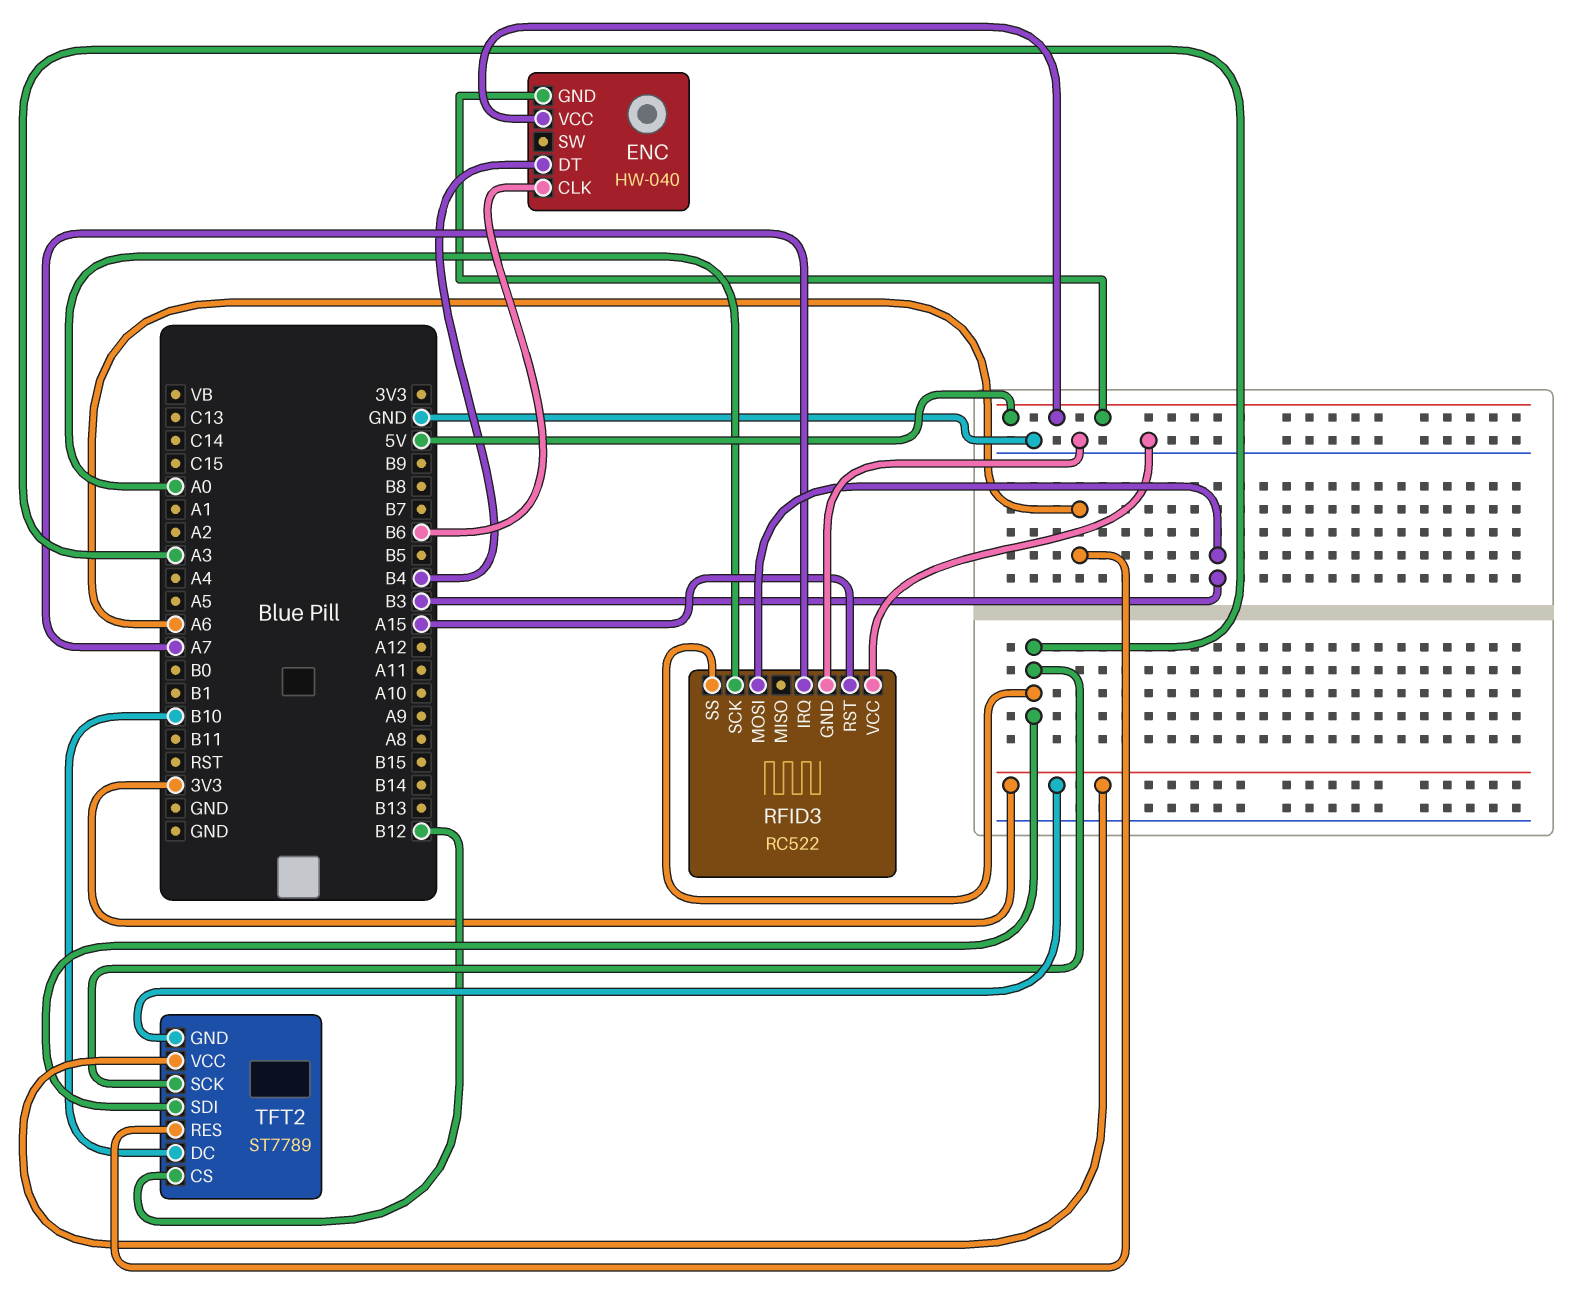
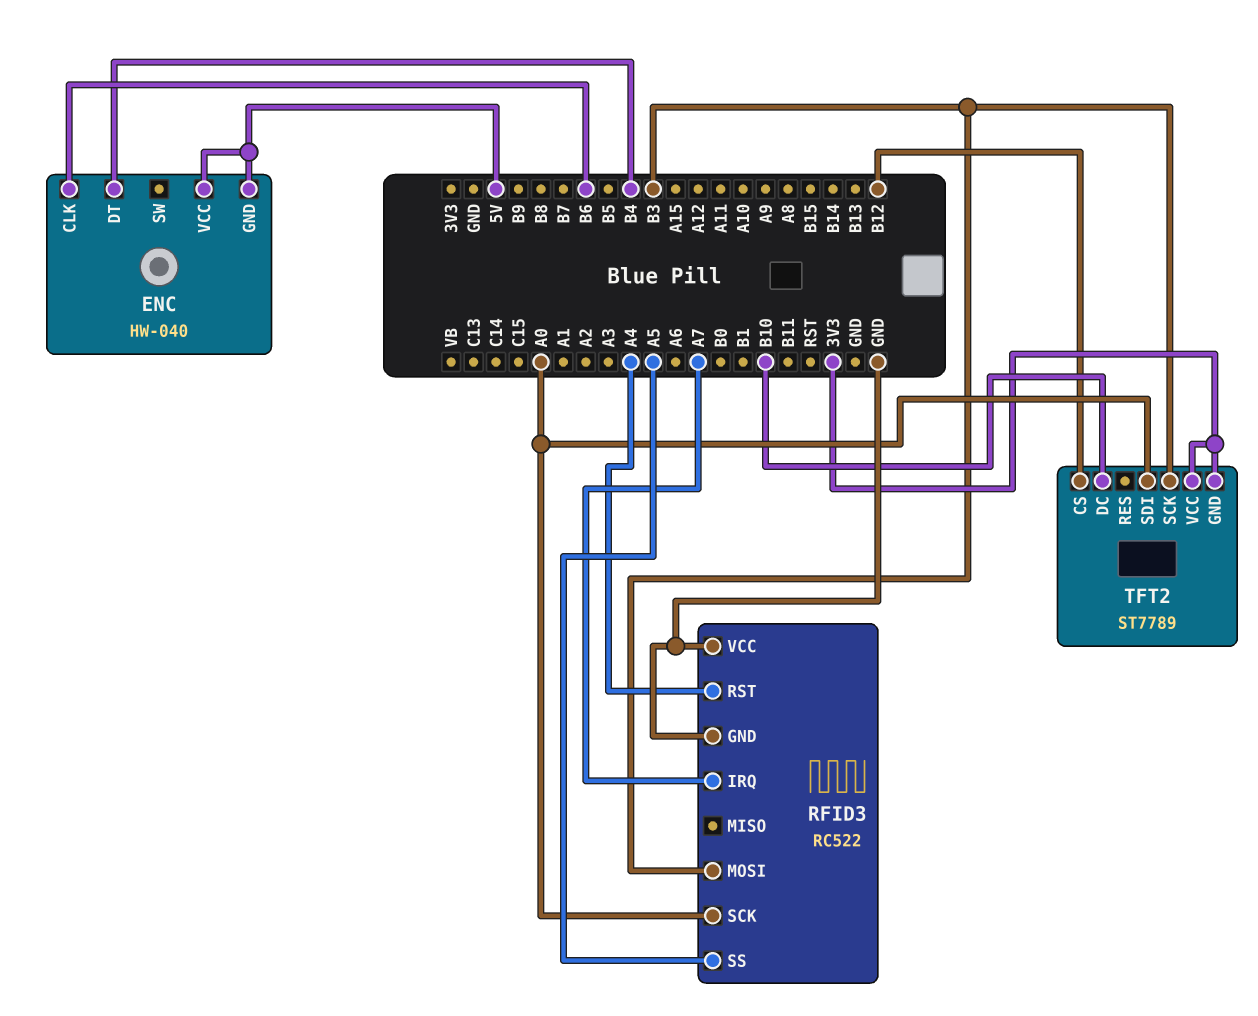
RFID3 pin RST: A15 -> A4
RFID3 pin SS: A3 -> A5
TFT2 pin RES: A6 -> none
TFT2 pin SCK: A3 -> B3
TFT2 pin SDI: A3 -> A0

